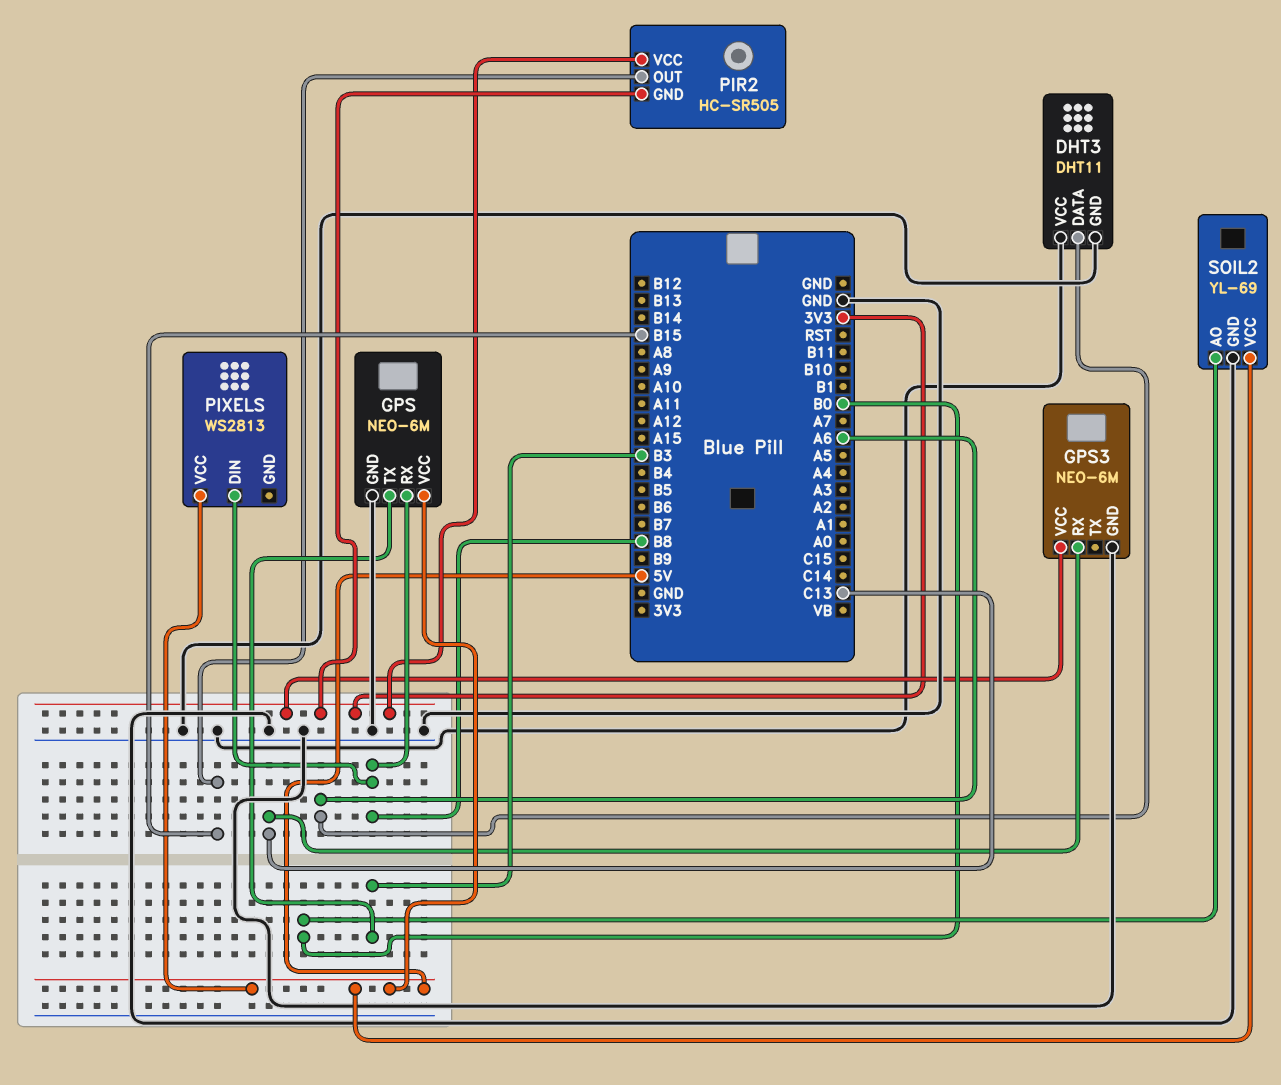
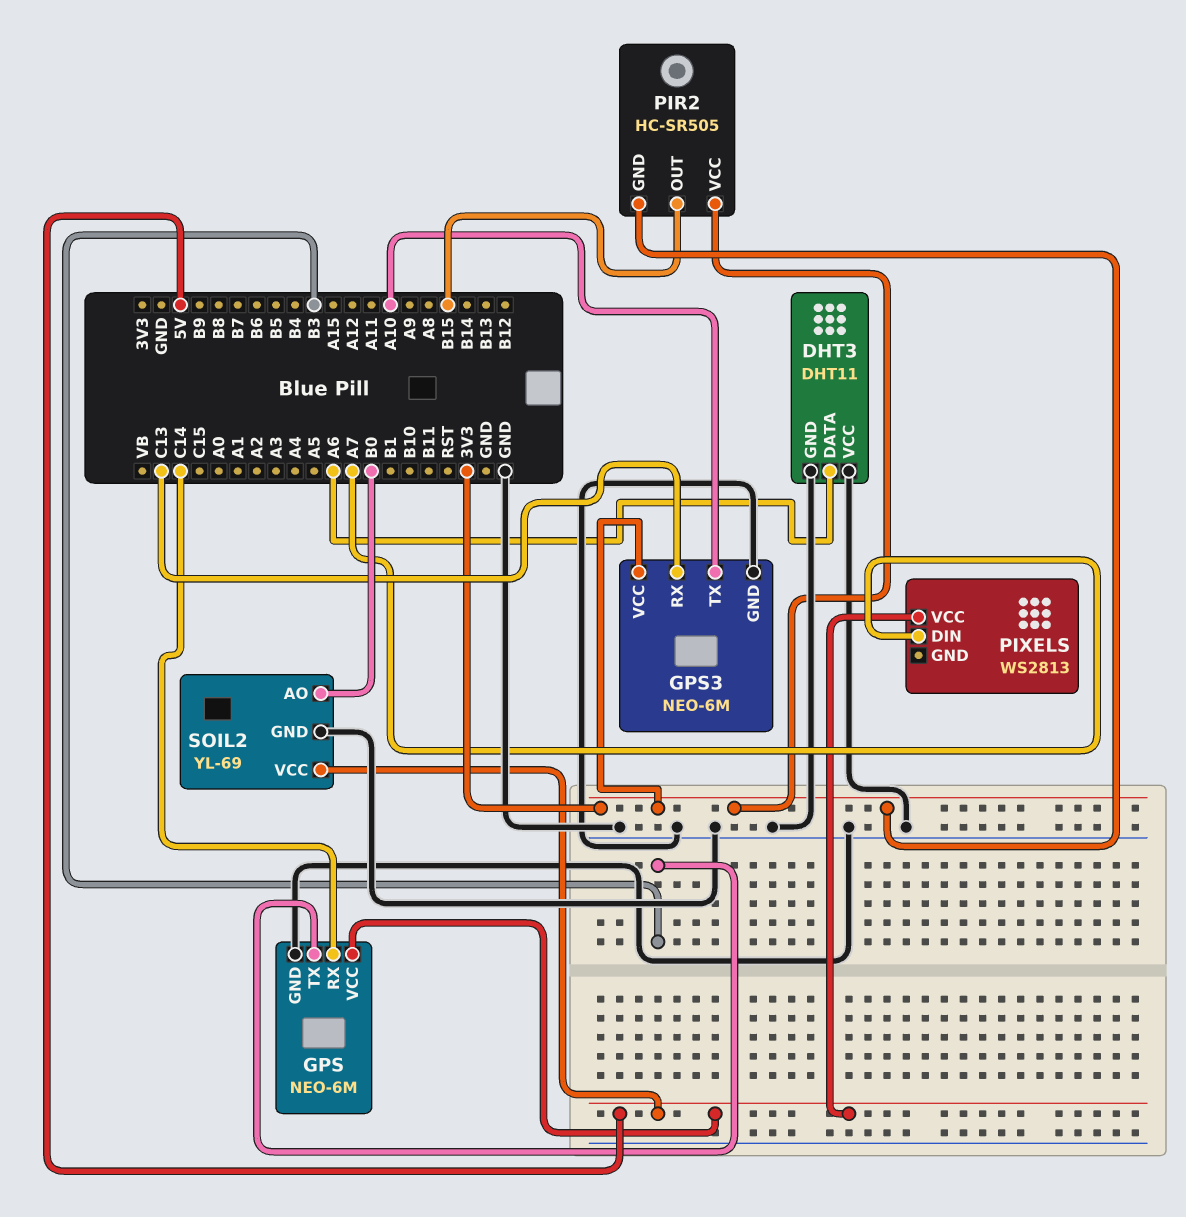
GPS pin RX: B8 -> C14
GPS3 pin TX: none -> A10
PIXELS pin DIN: B8 -> A7

